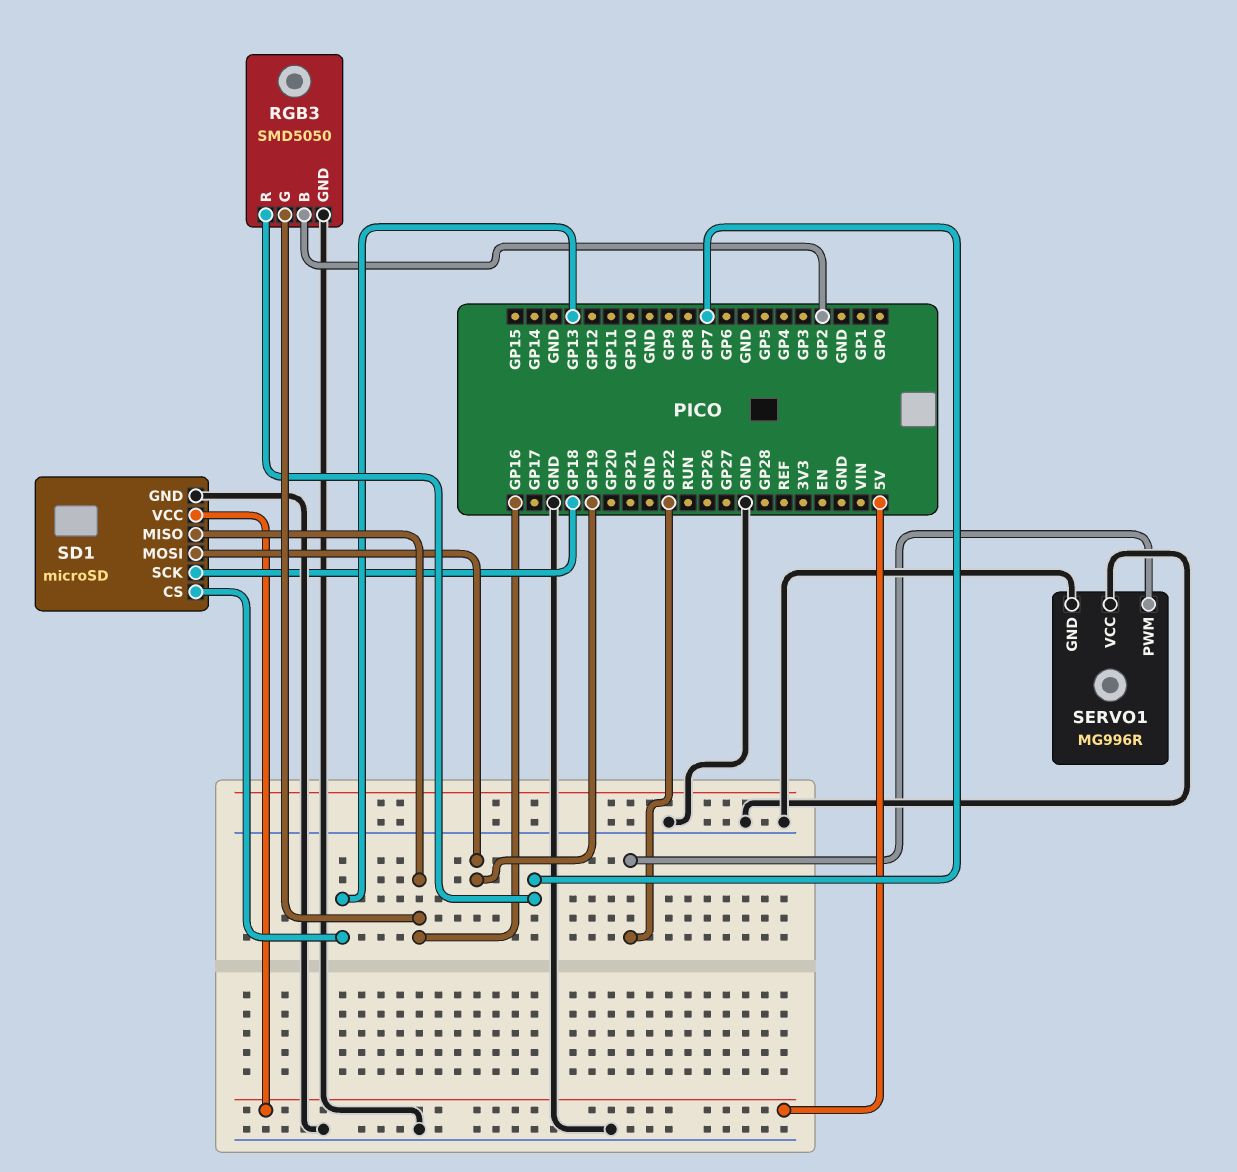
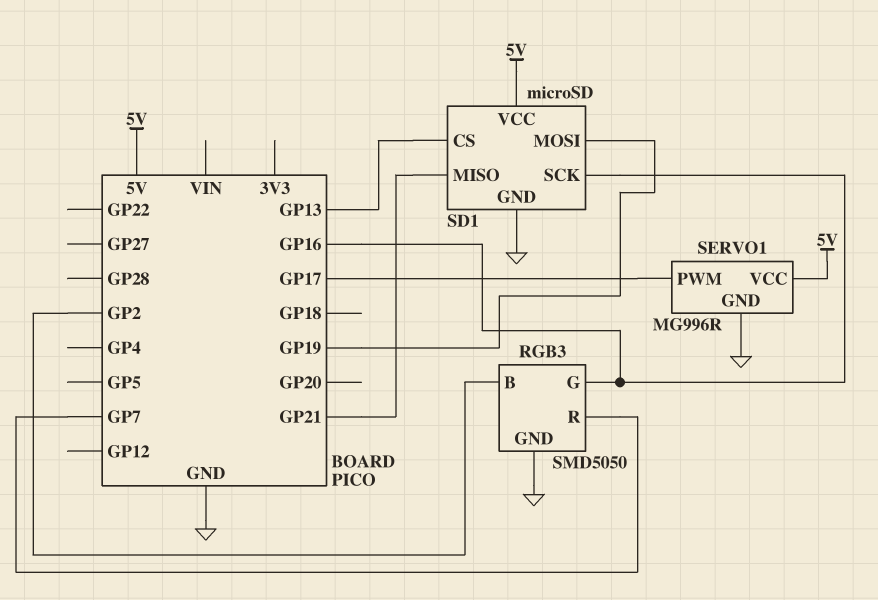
SD1 pin MISO: GP16 -> GP21
SD1 pin SCK: GP18 -> GP16
SERVO1 pin PWM: GP22 -> GP17
SERVO1 pin VCC: GND -> 5V

